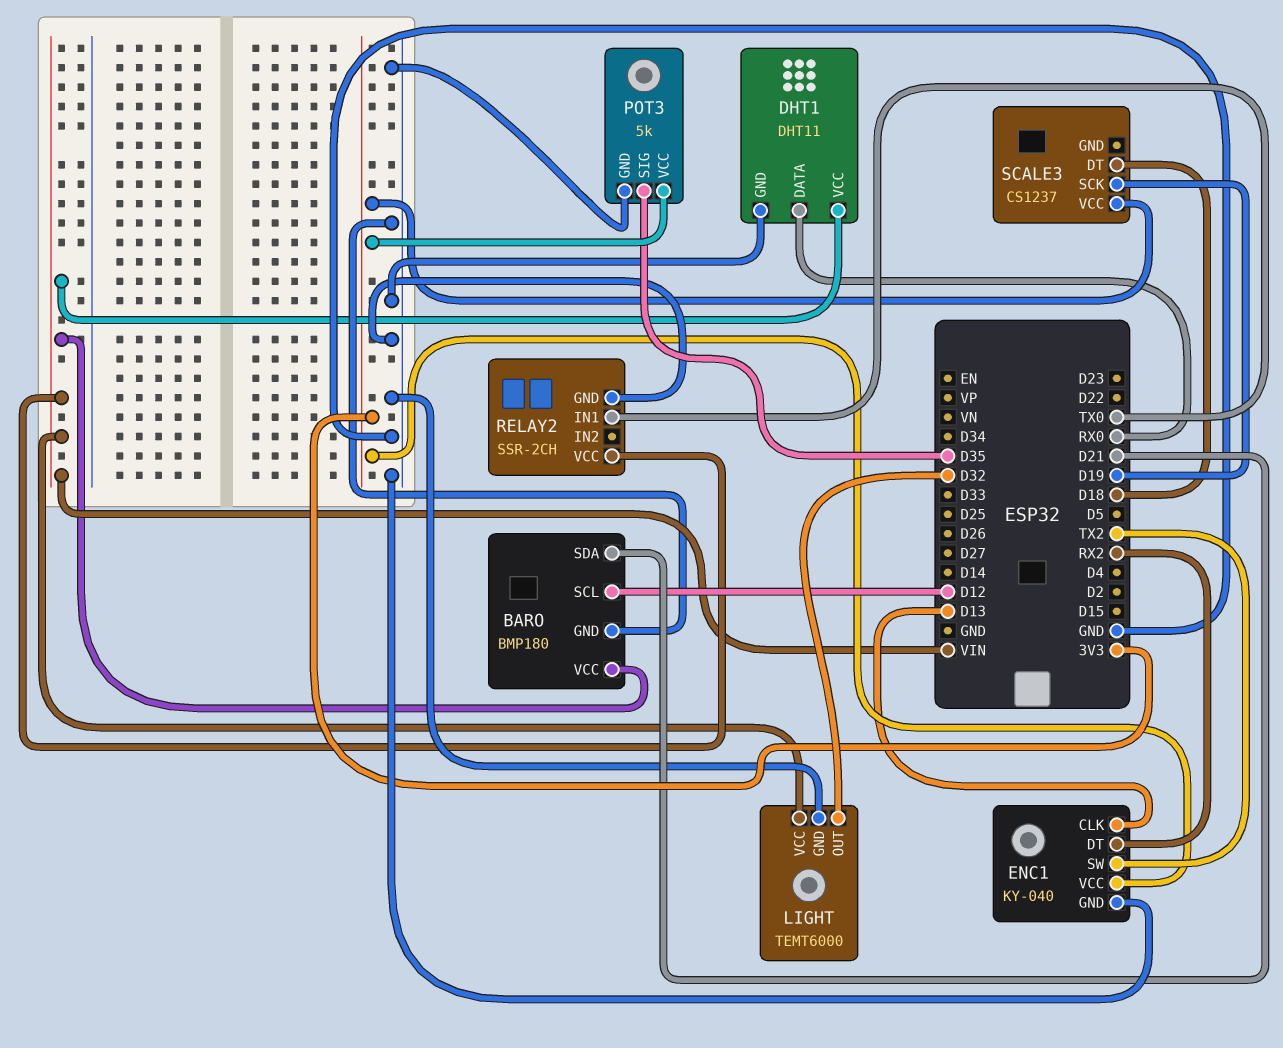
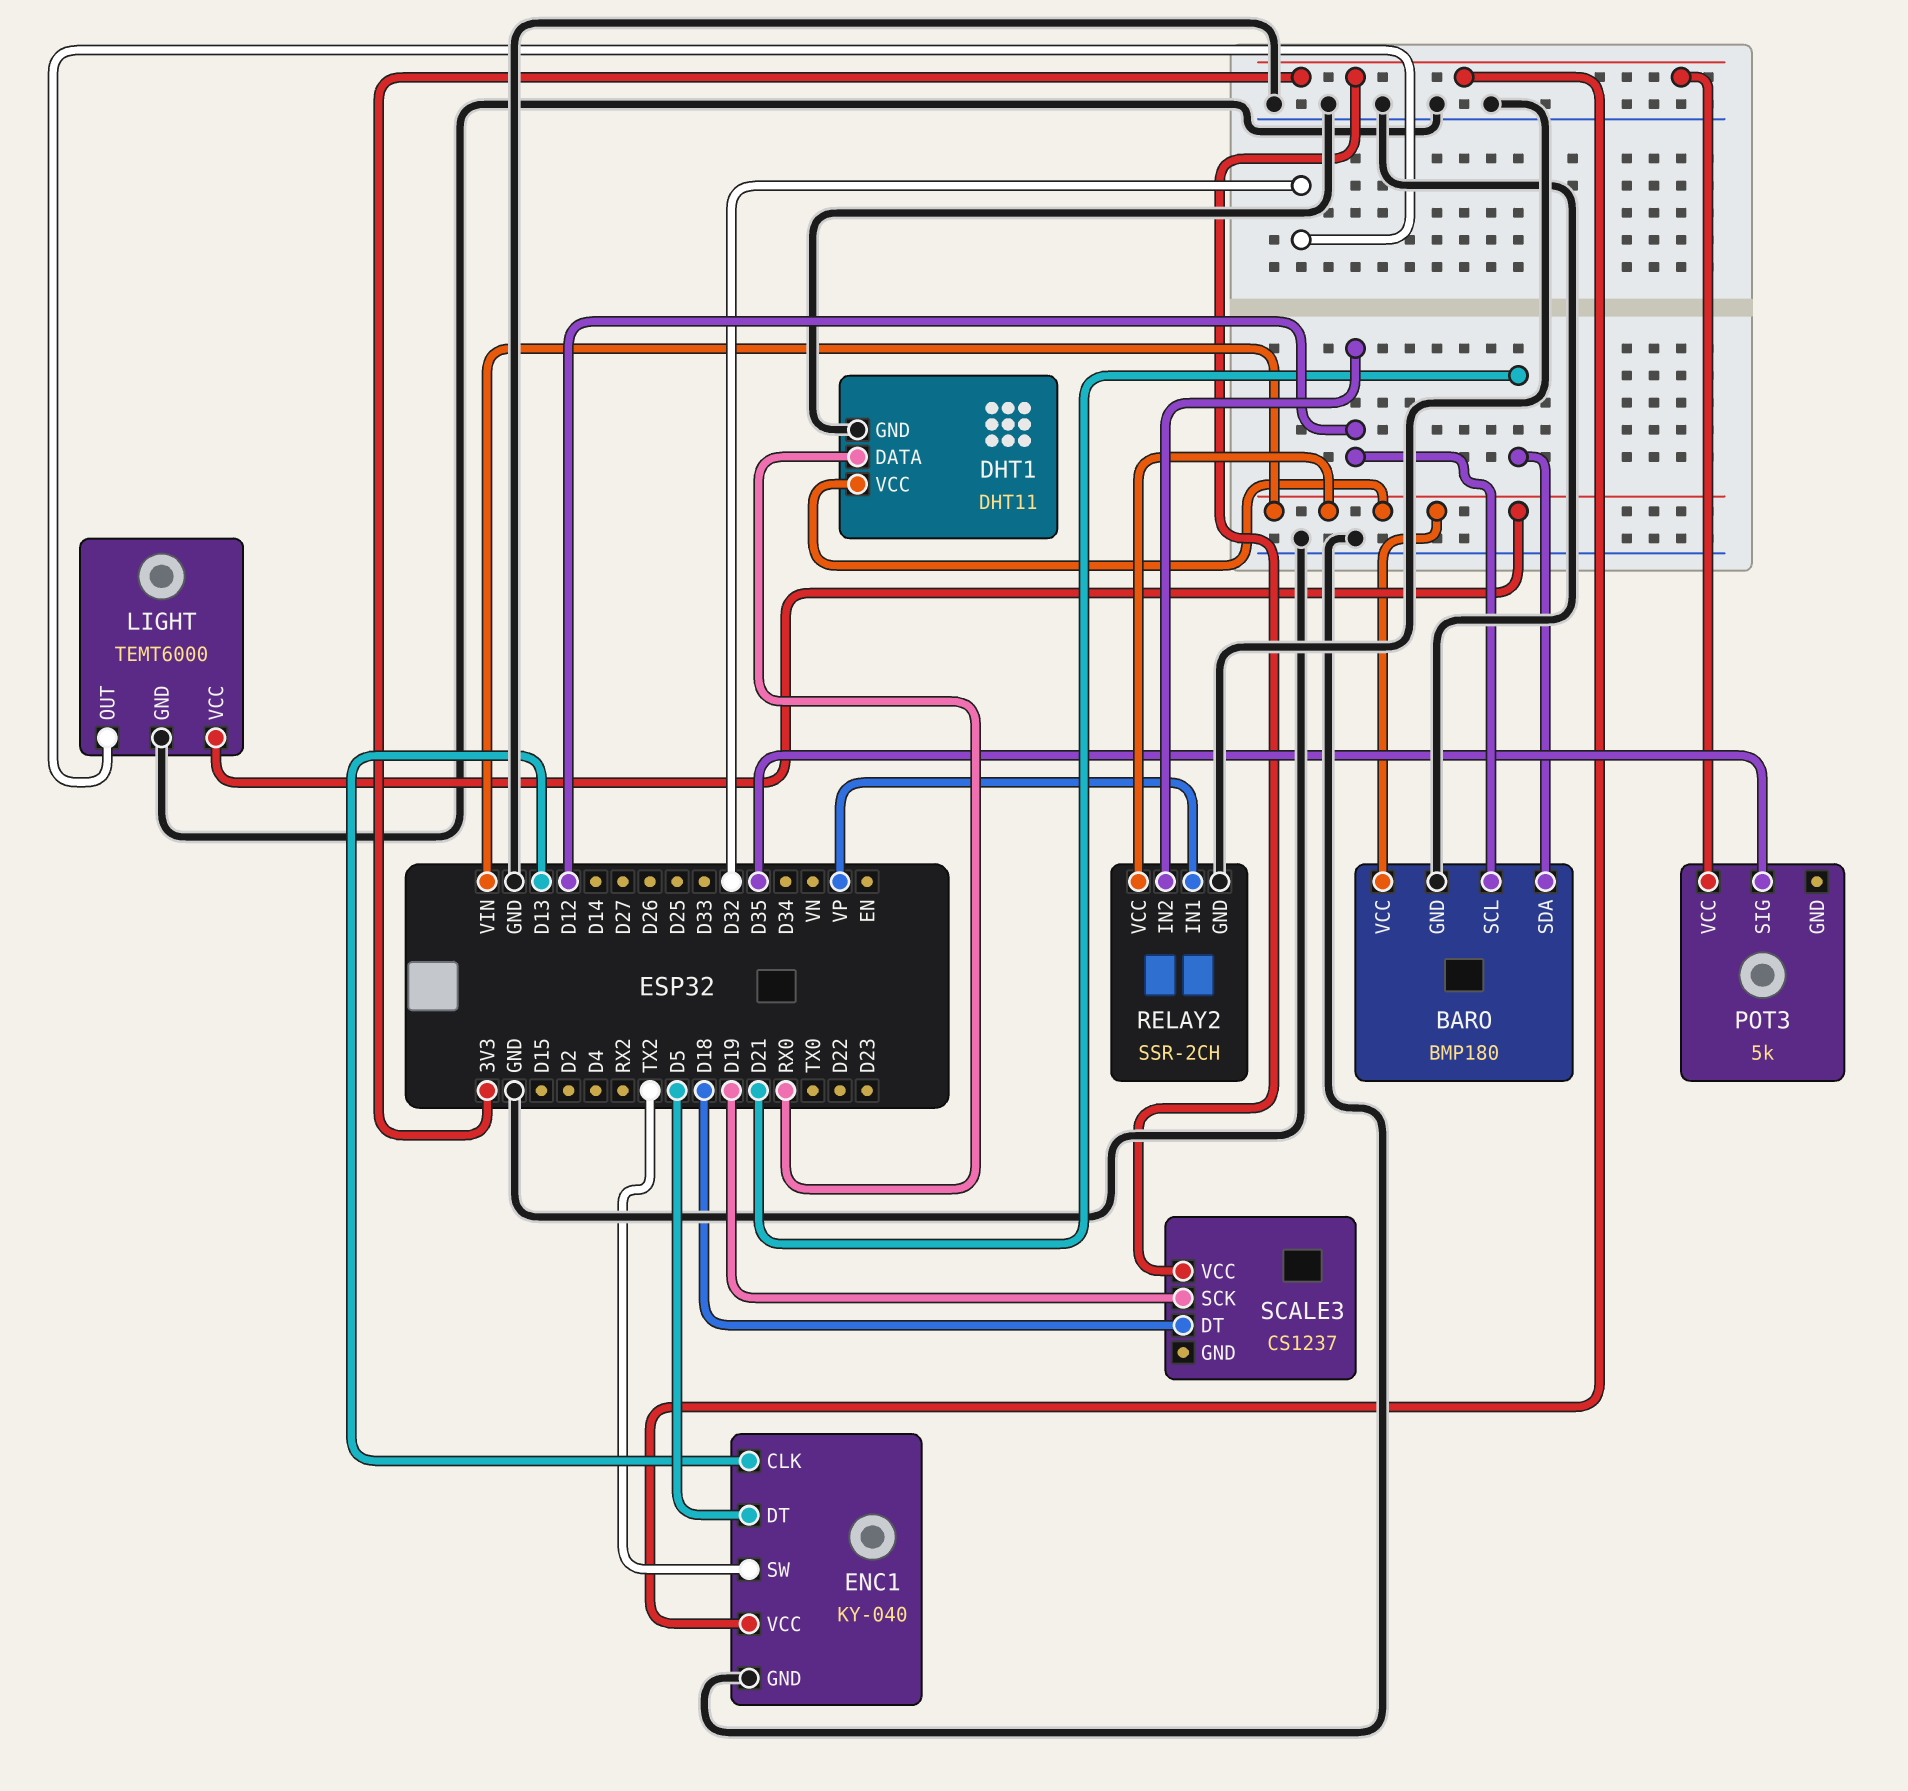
ENC1 pin DT: RX2 -> D5
POT3 pin GND: GND -> none
RELAY2 pin IN1: TX0 -> VP
RELAY2 pin IN2: none -> D12

